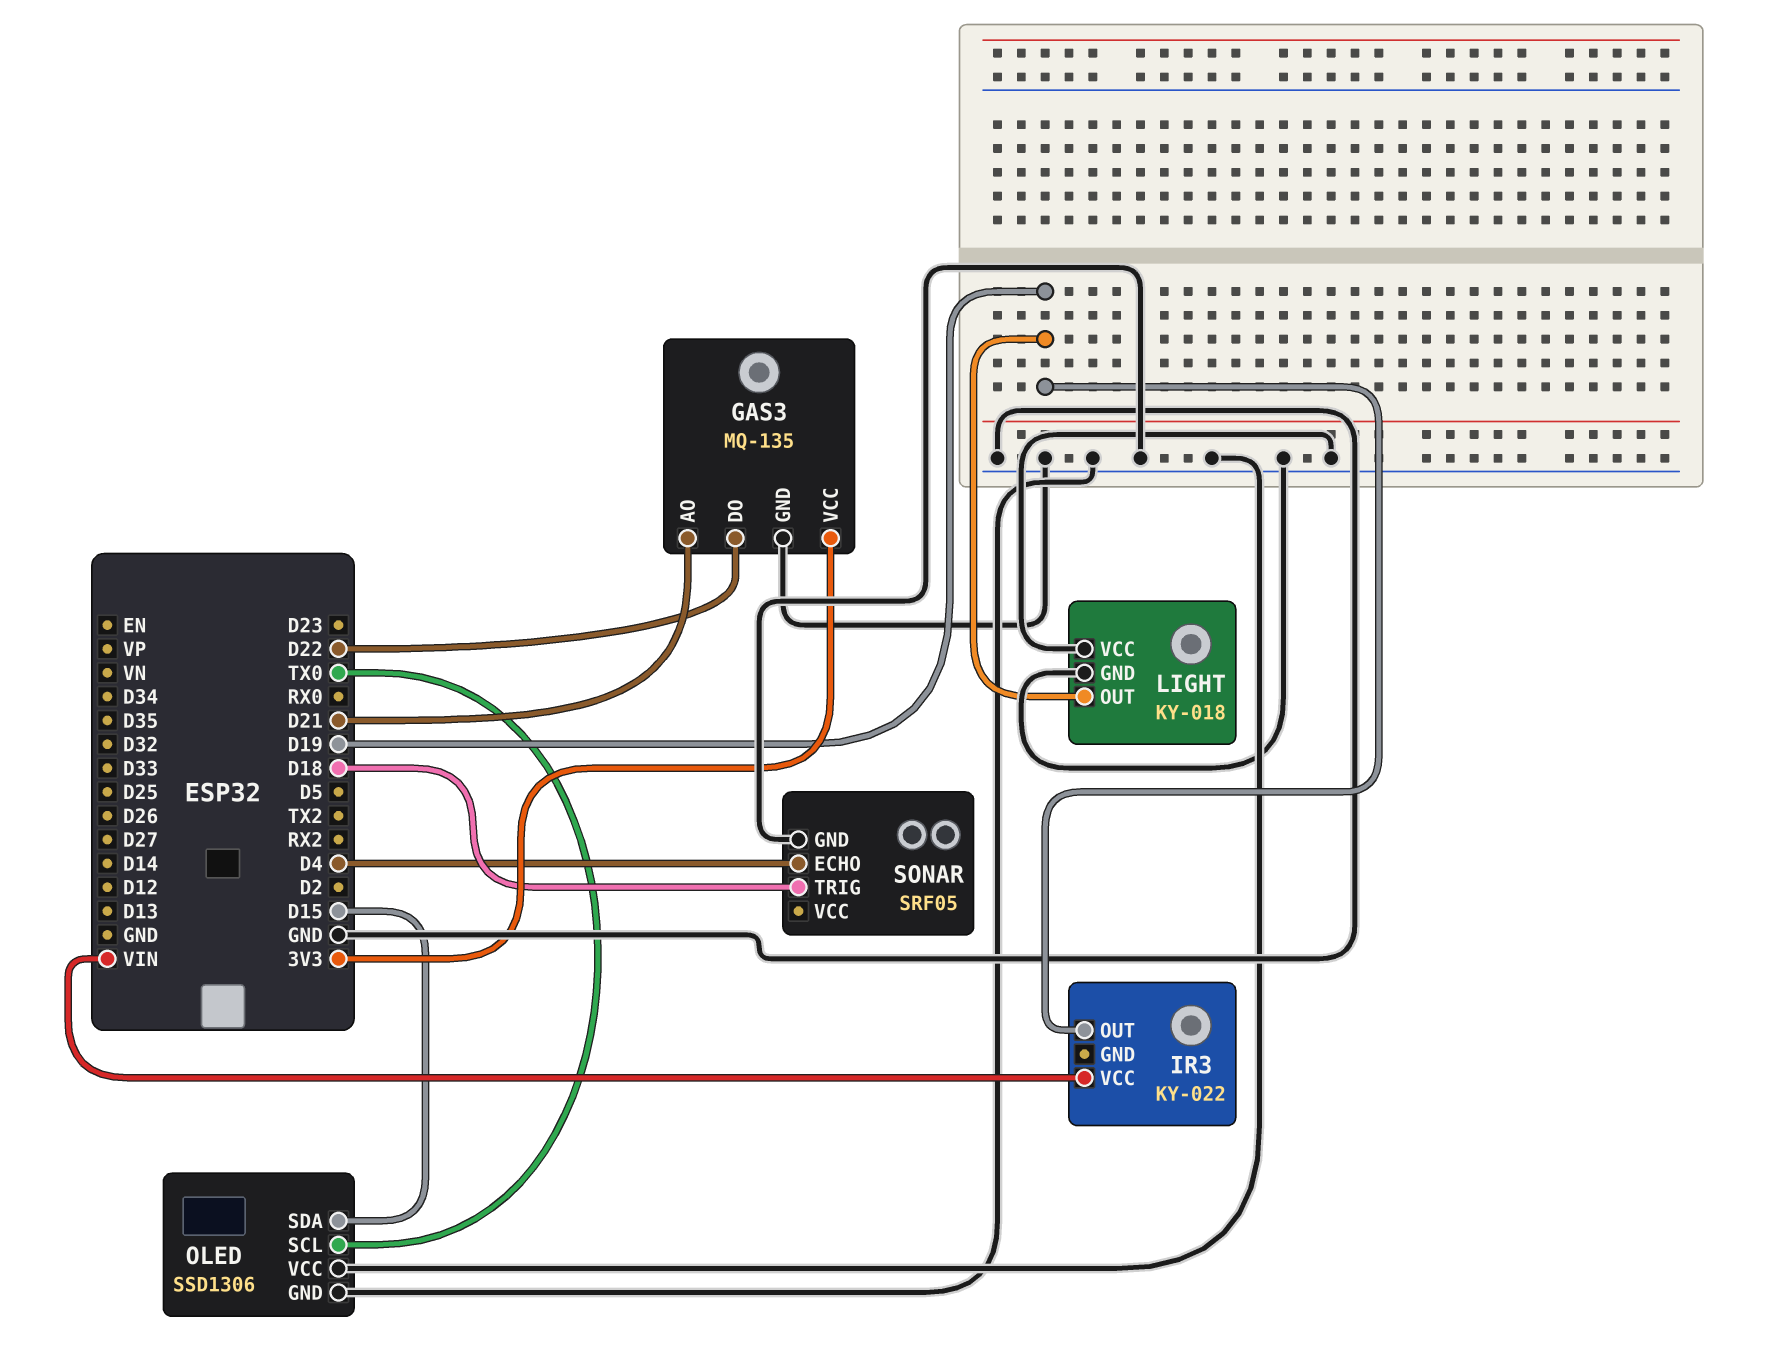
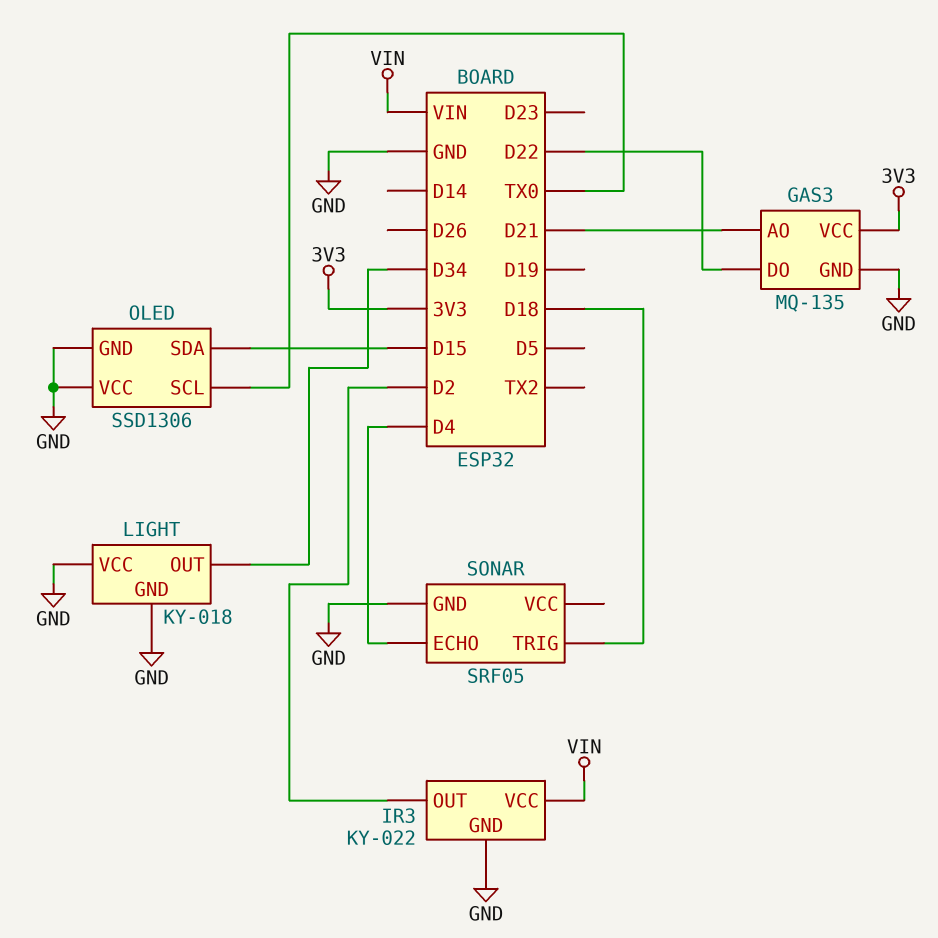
IR3 pin GND: none -> GND
IR3 pin OUT: D19 -> D2
LIGHT pin OUT: D19 -> D34

